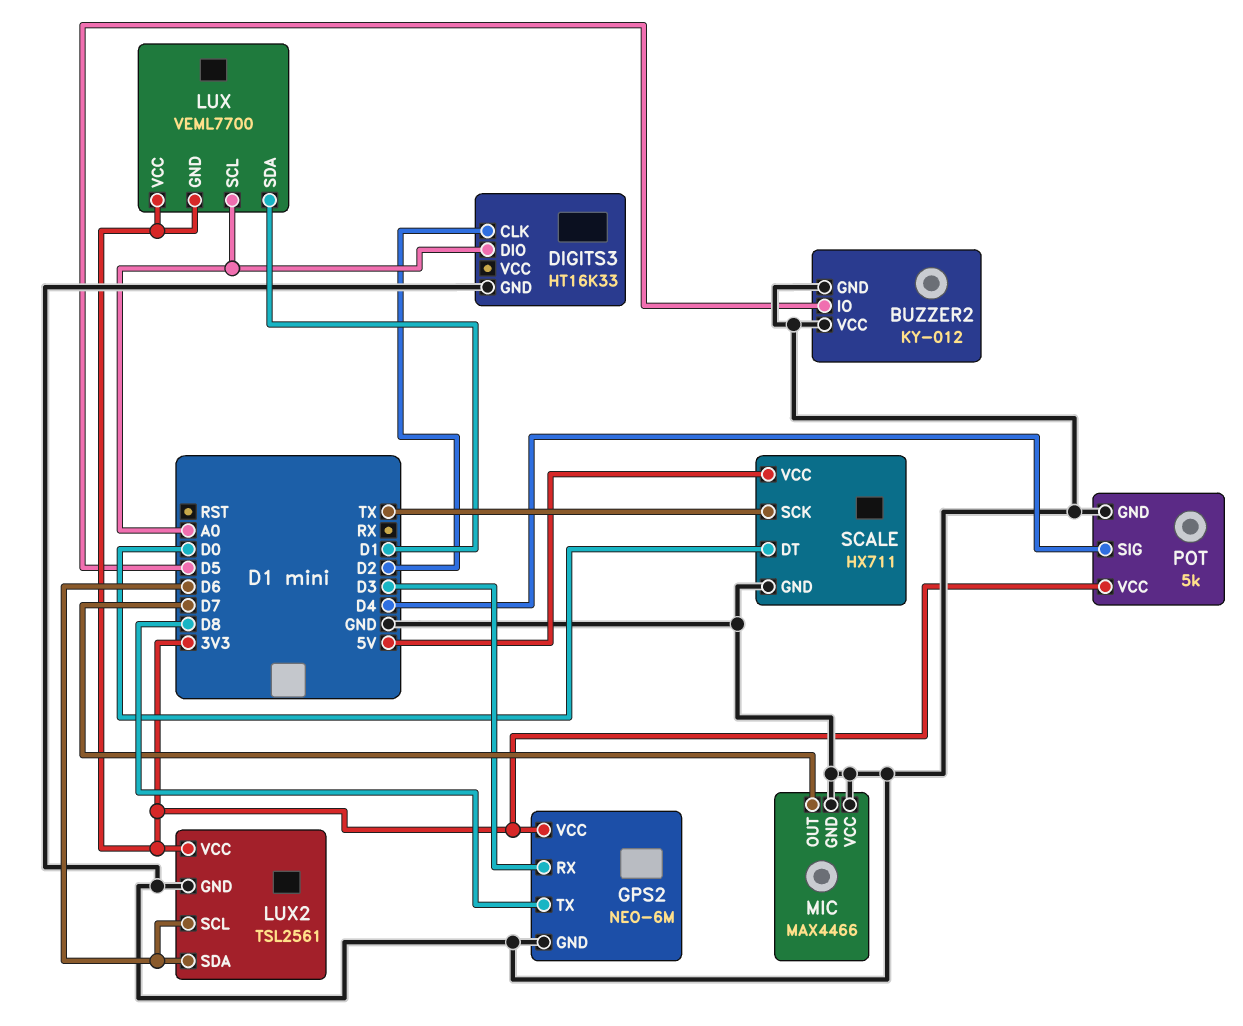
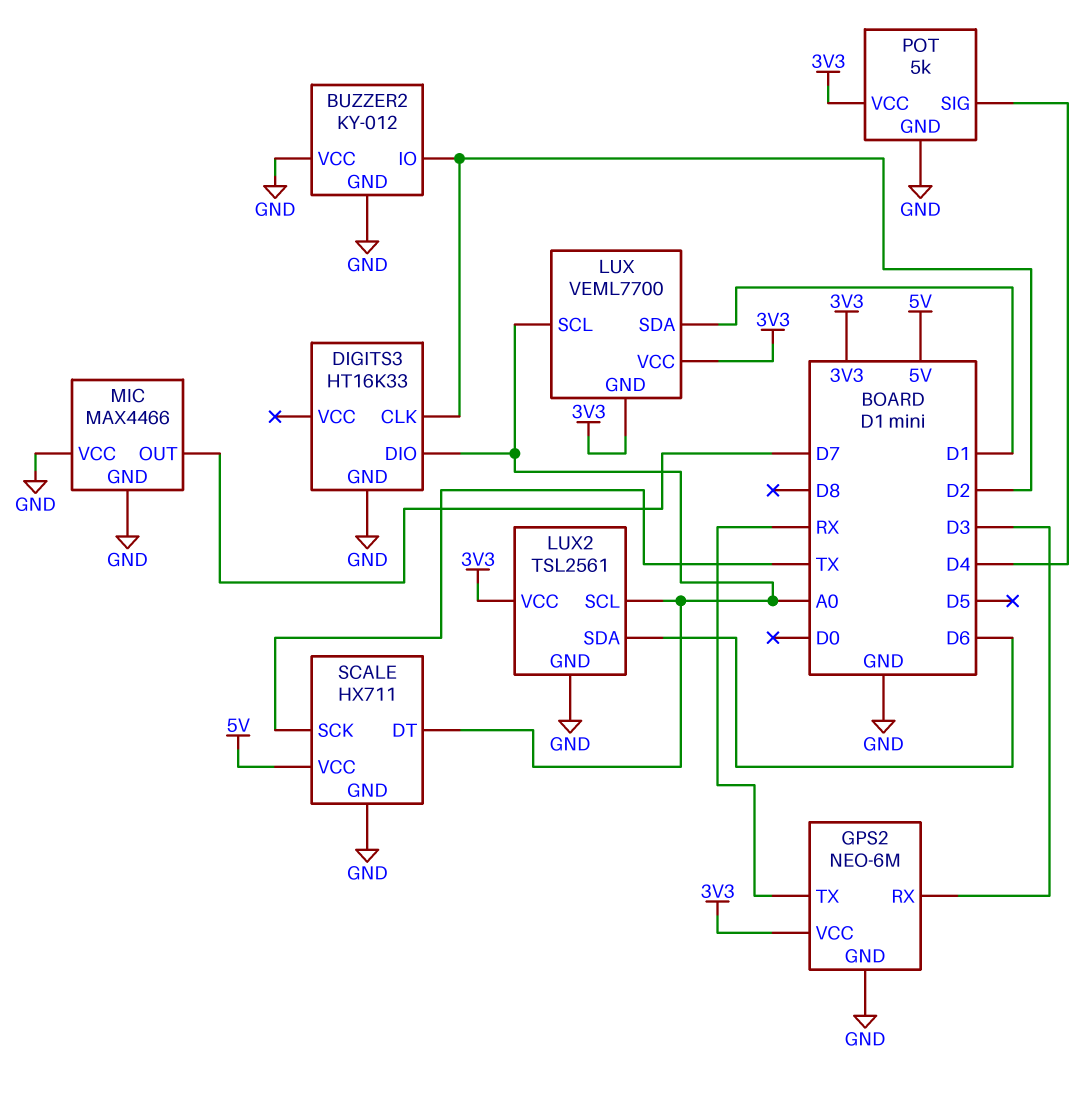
BUZZER2 pin IO: D5 -> D2
GPS2 pin TX: D8 -> RX
LUX2 pin SCL: D6 -> A0
SCALE pin DT: D0 -> A0

